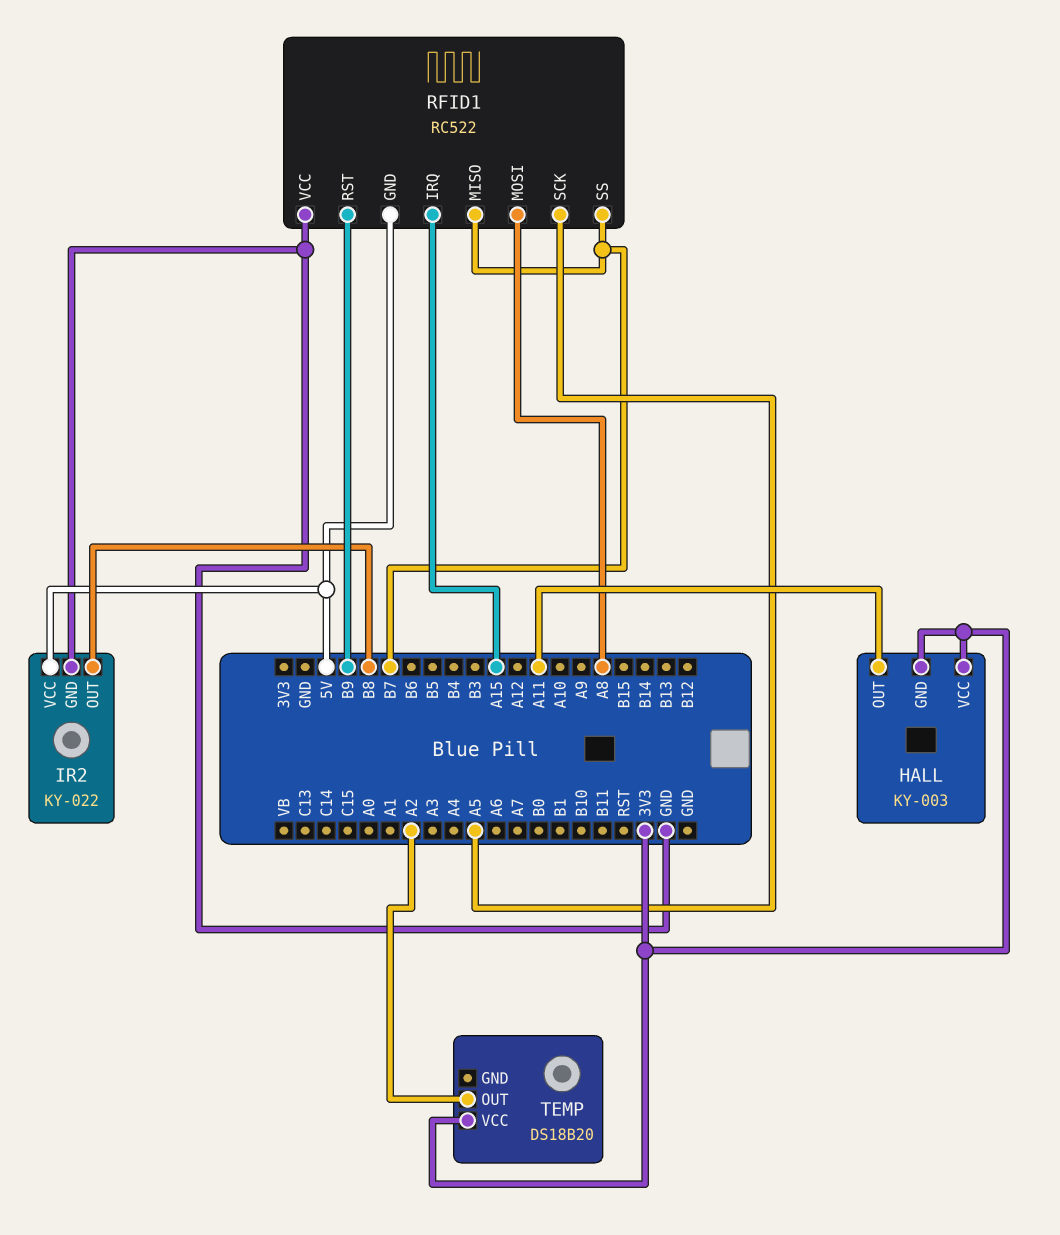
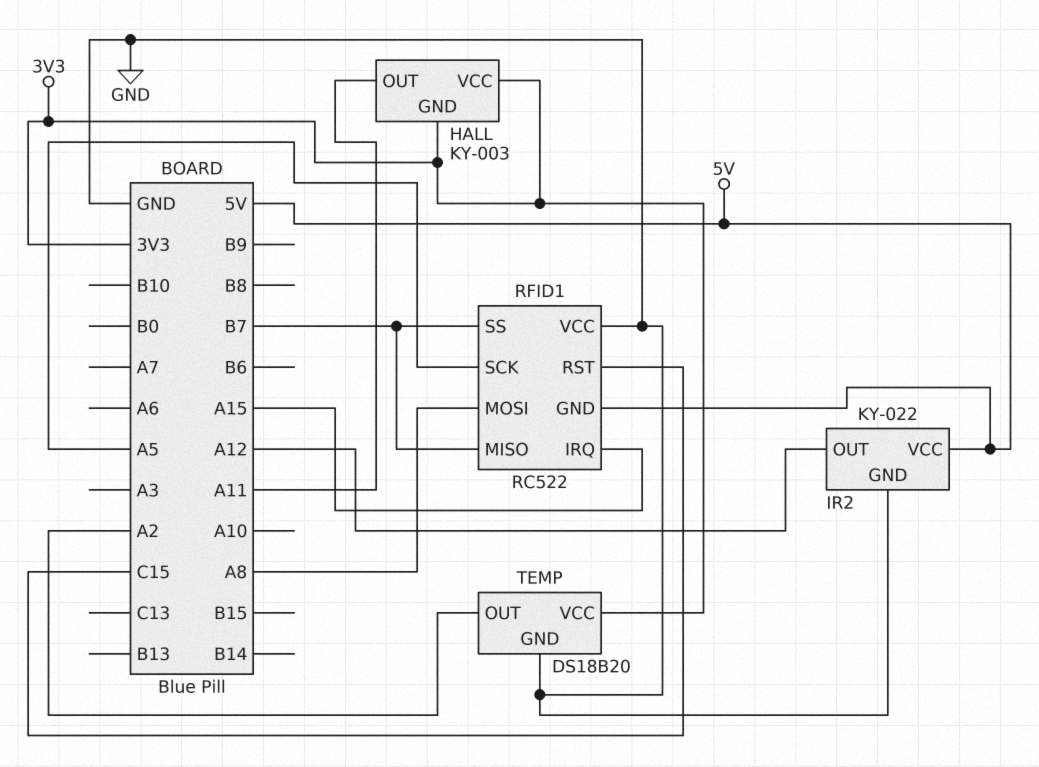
IR2 pin OUT: B8 -> A12
RFID1 pin RST: B9 -> C15
TEMP pin GND: none -> GND

